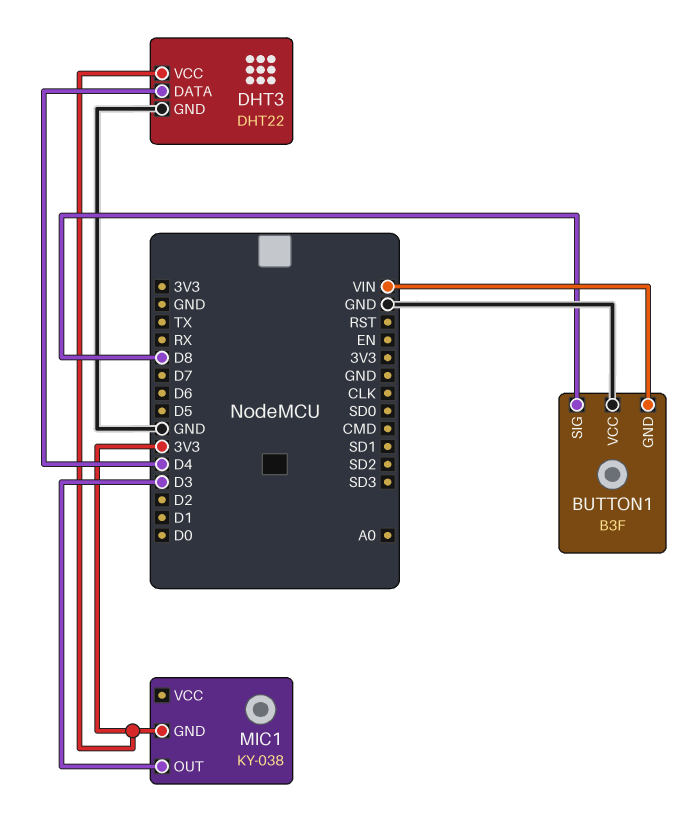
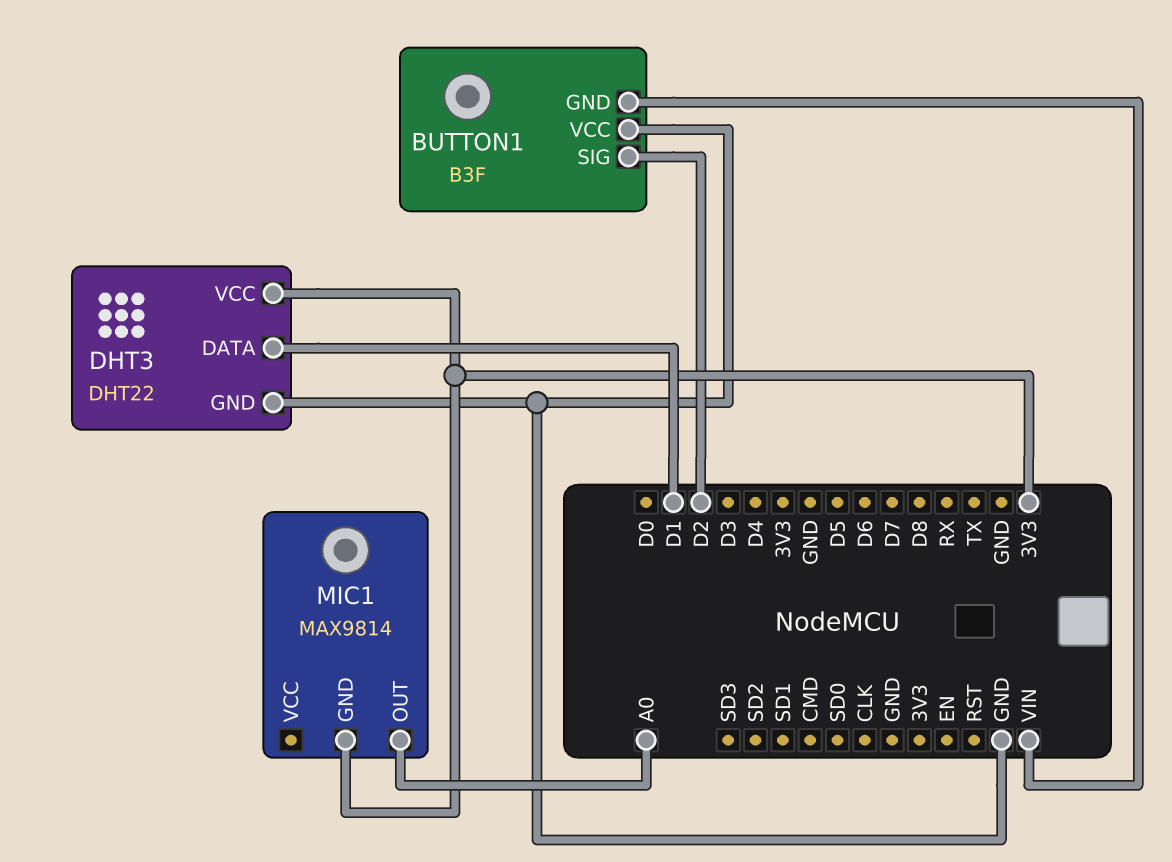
BUTTON1 pin SIG: D8 -> D2
DHT3 pin DATA: D4 -> D1
MIC1: KY-038 -> MAX9814
MIC1 pin OUT: D3 -> A0

